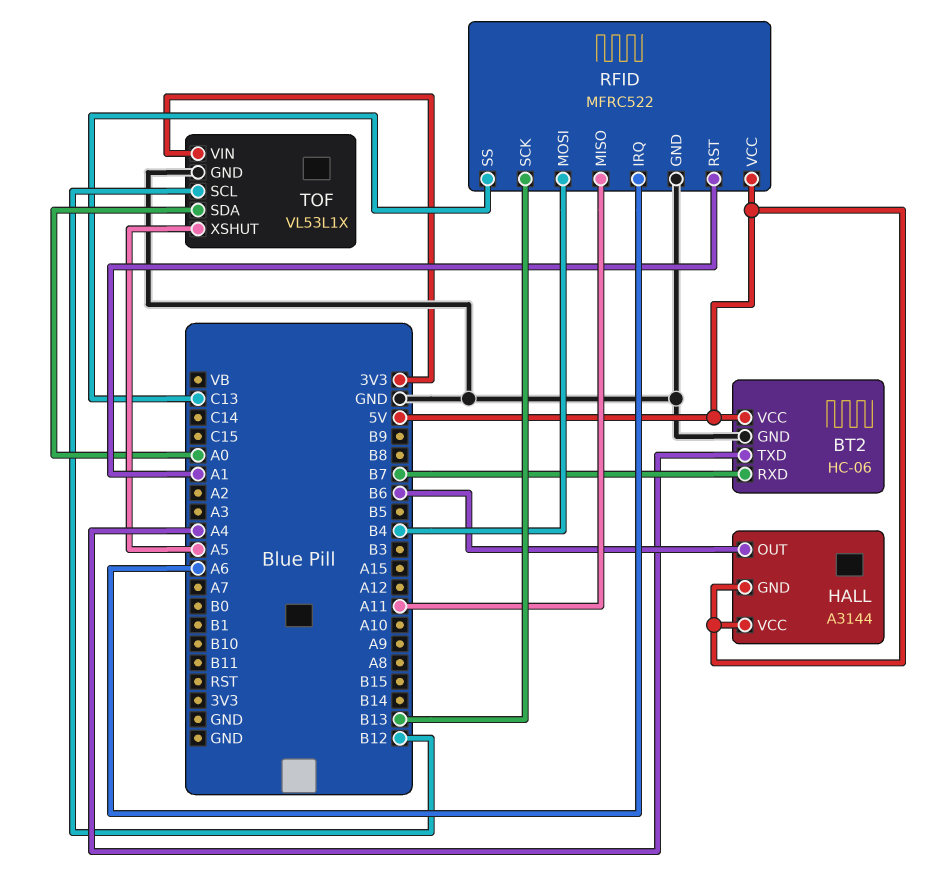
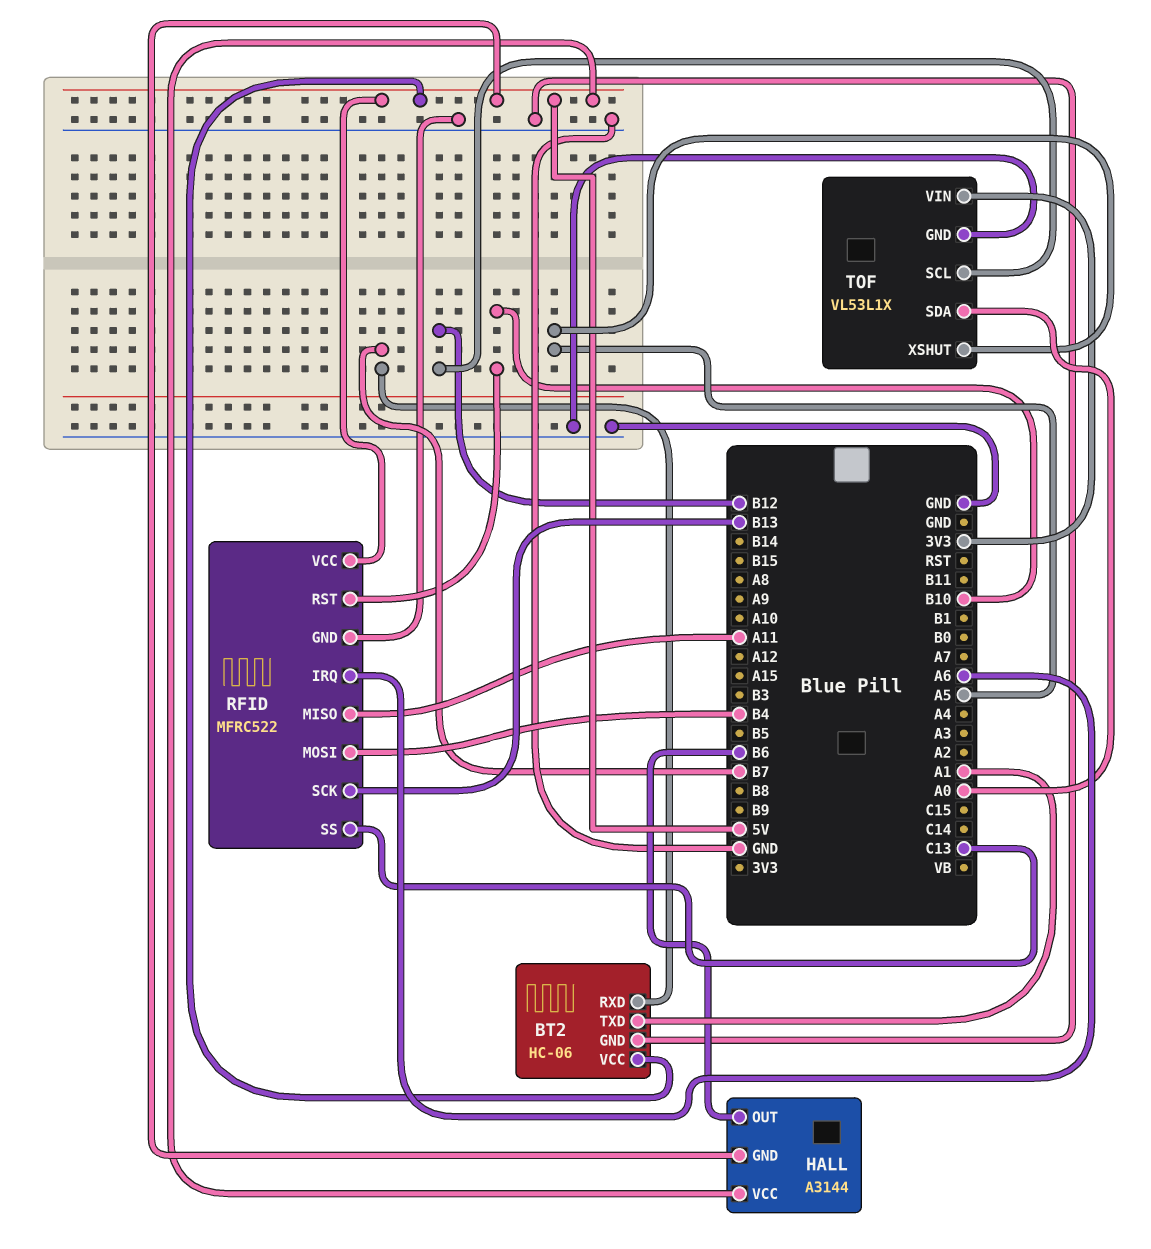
BT2 pin TXD: A4 -> A1
RFID pin RST: A1 -> B10

